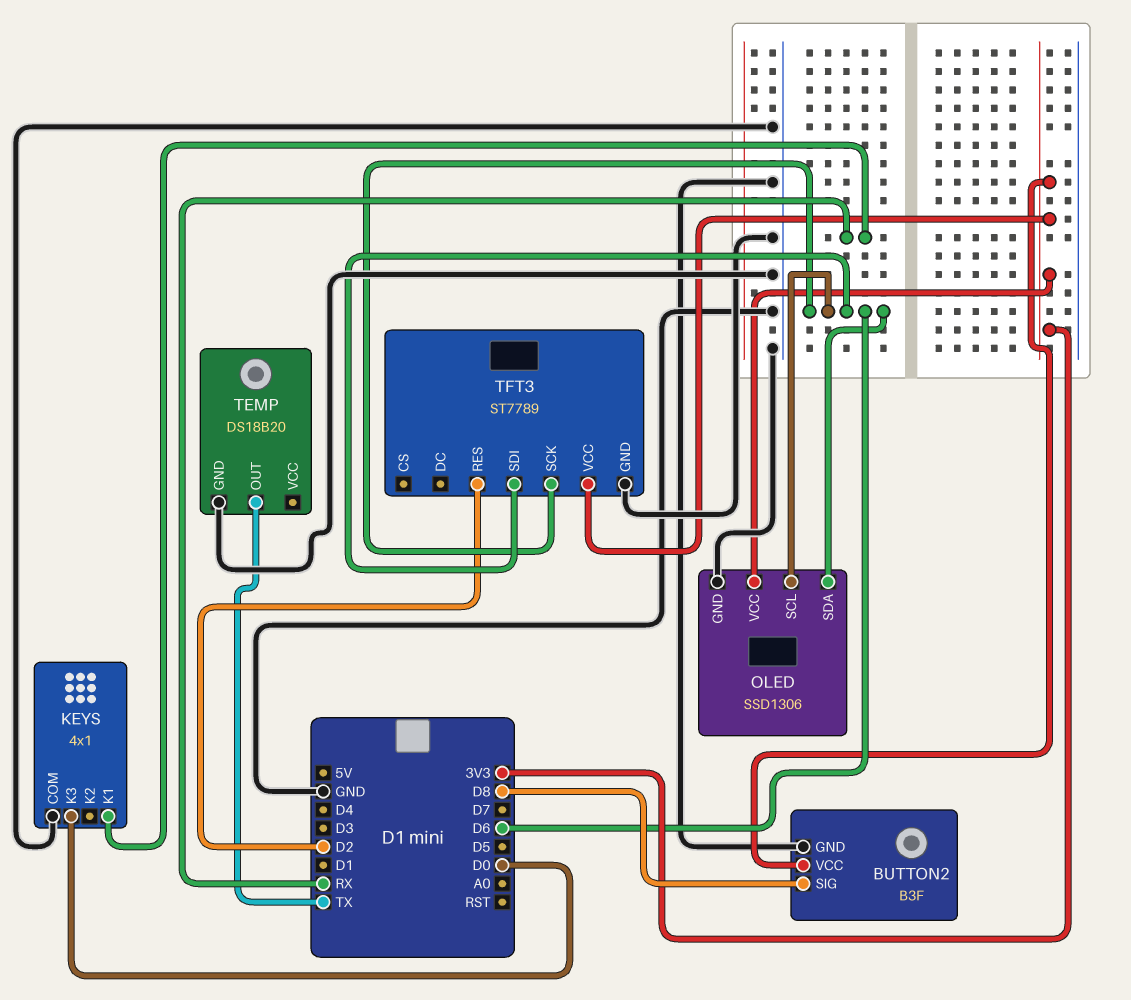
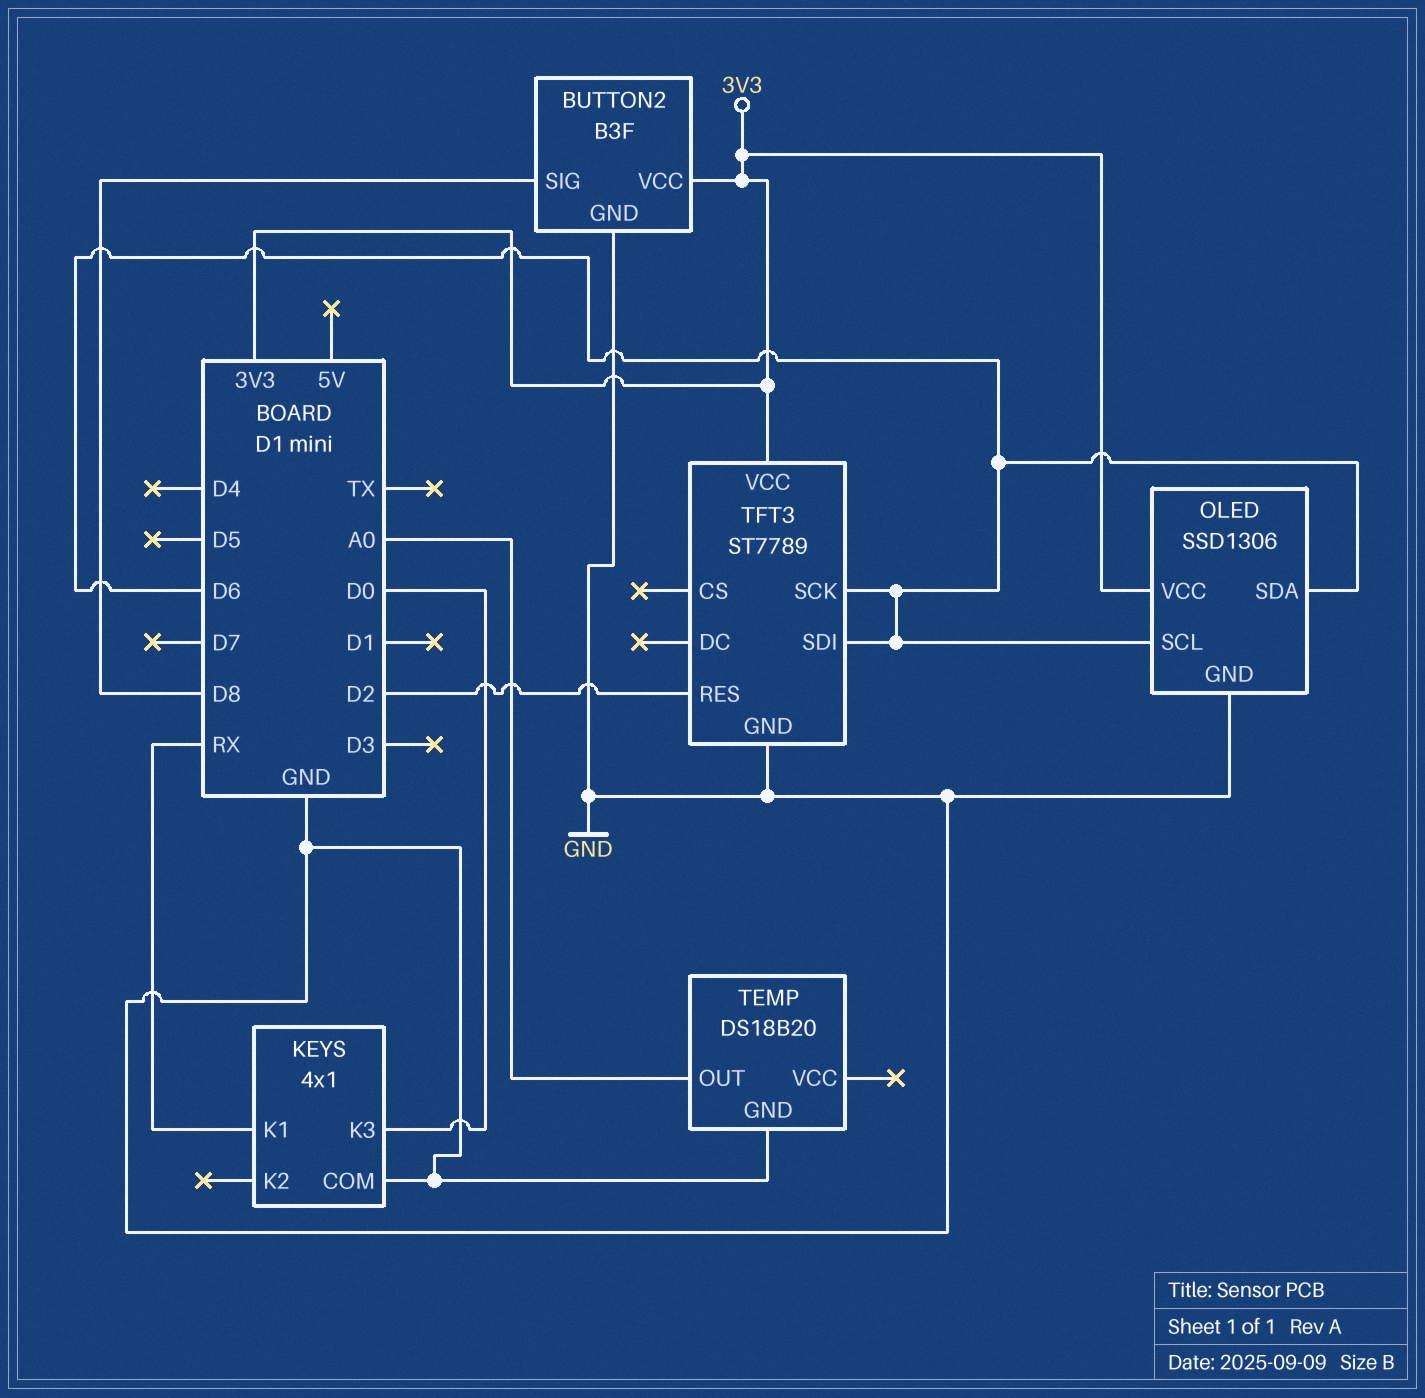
TEMP pin OUT: TX -> A0

